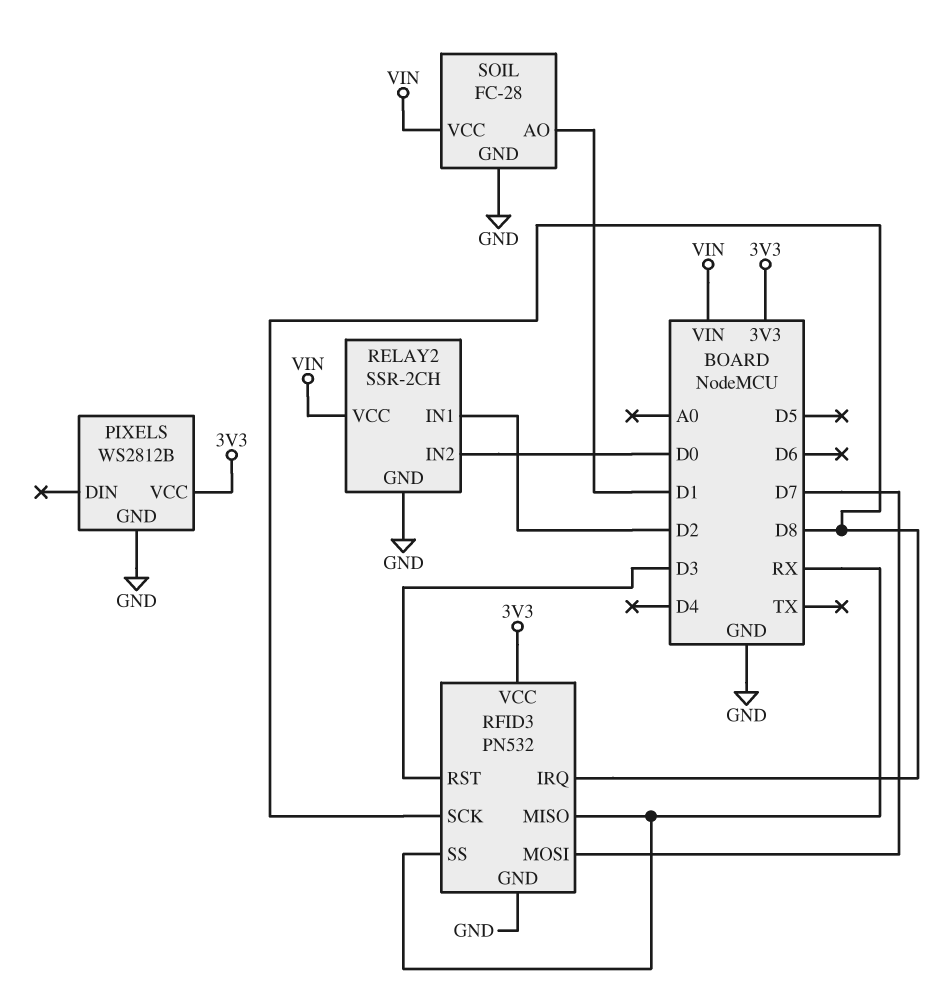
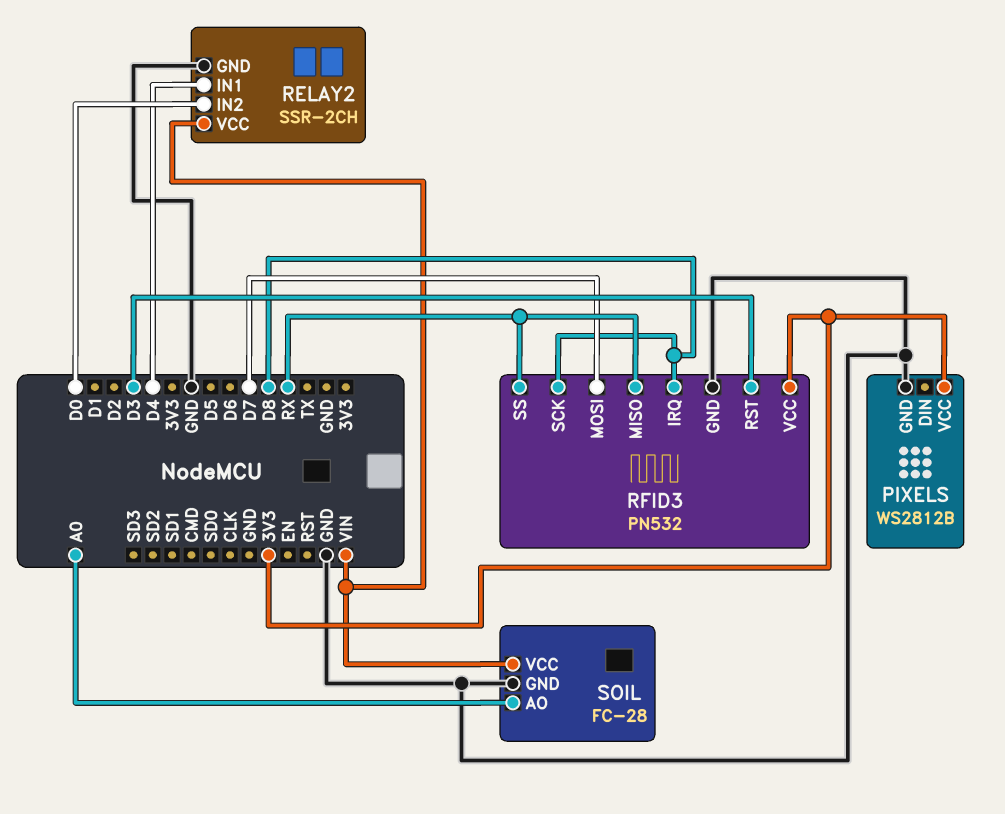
RELAY2 pin IN1: D2 -> D4
SOIL pin AO: D1 -> A0

